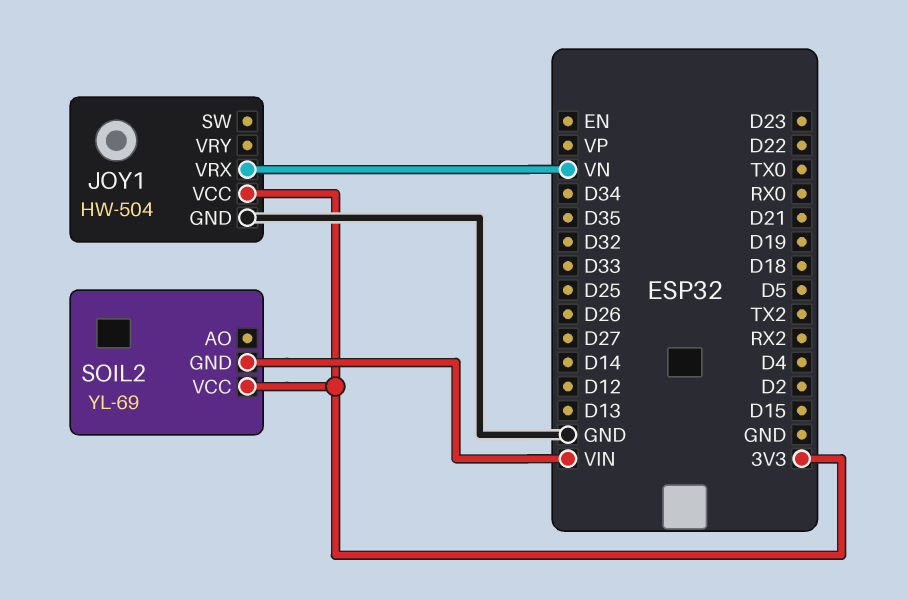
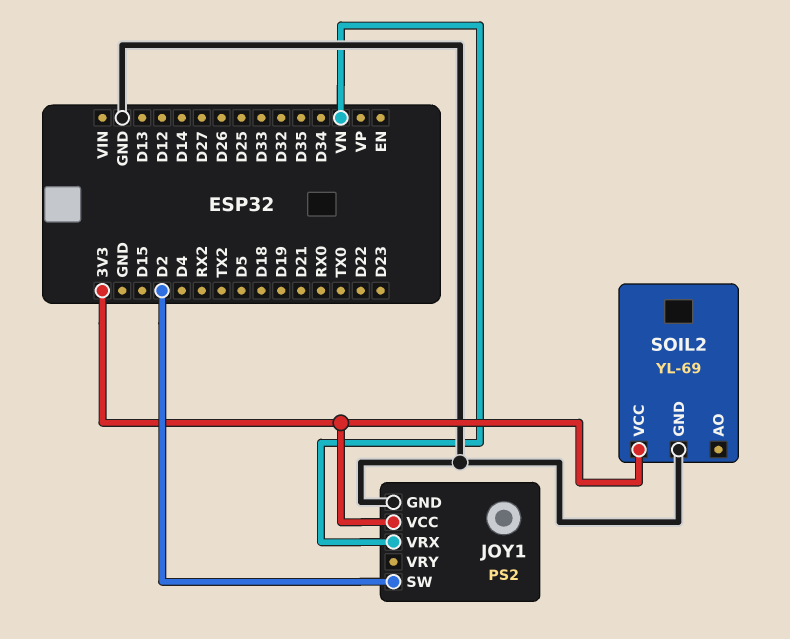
JOY1: HW-504 -> PS2
JOY1 pin SW: none -> D2
SOIL2 pin GND: VIN -> GND

